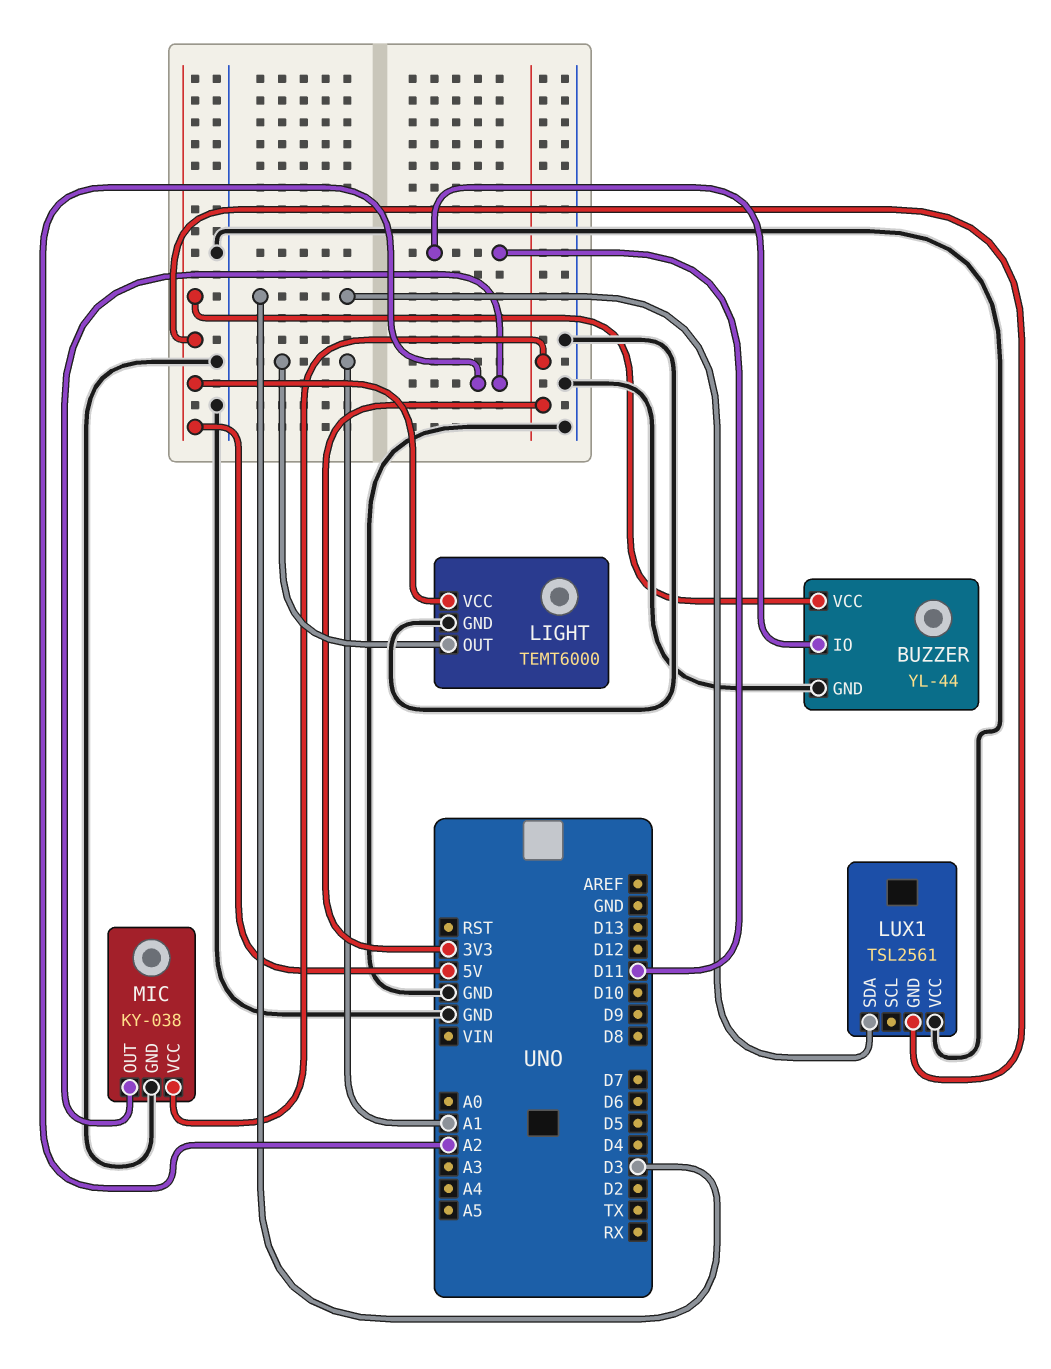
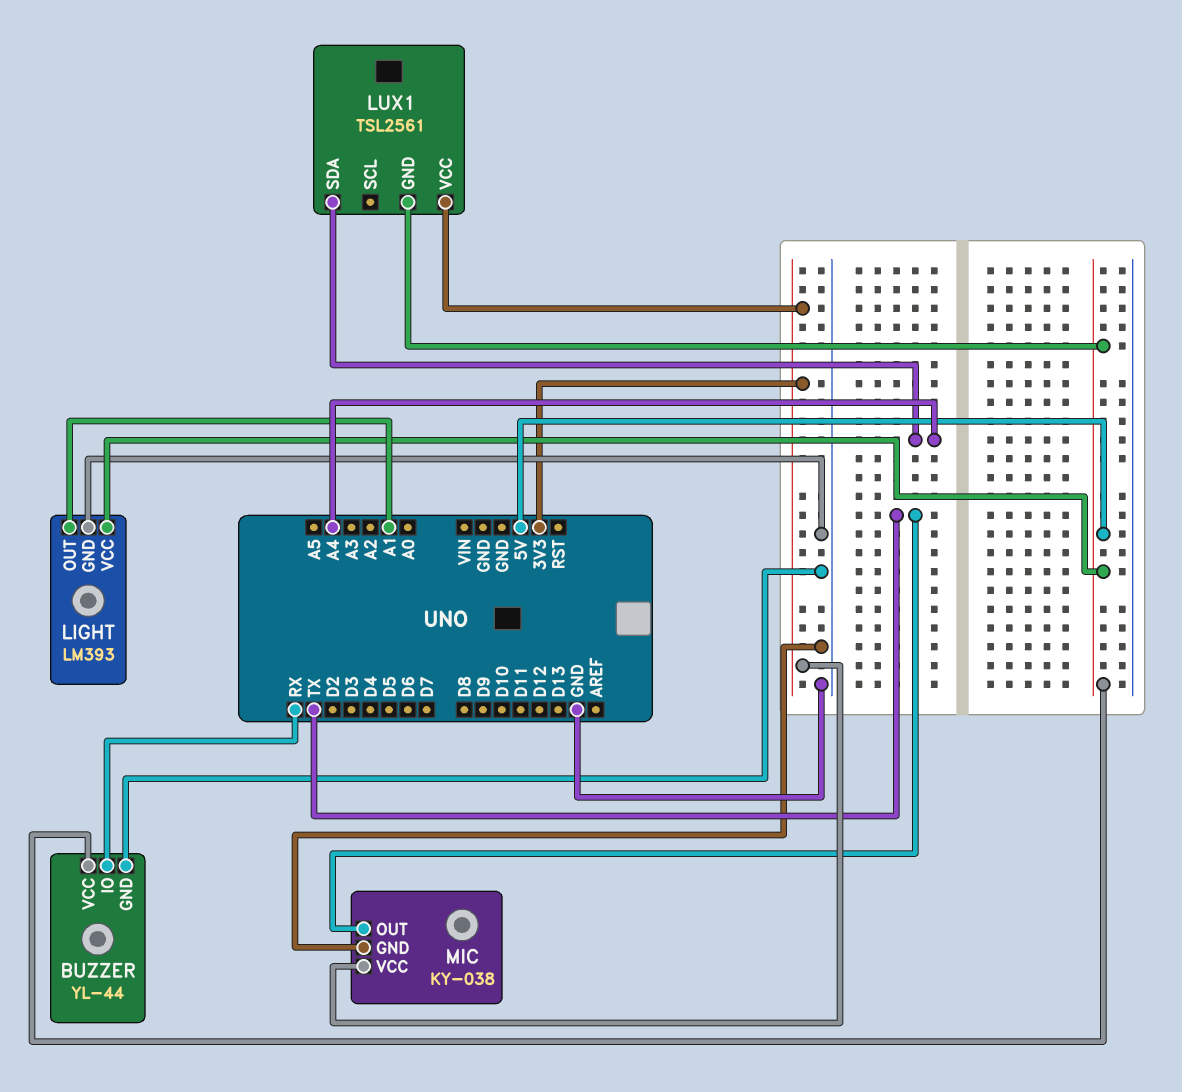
BUZZER pin IO: D11 -> RX
LIGHT: TEMT6000 -> LM393
LUX1 pin SDA: D3 -> A4
LUX1 pin VCC: GND -> 3V3
MIC pin OUT: A2 -> TX

